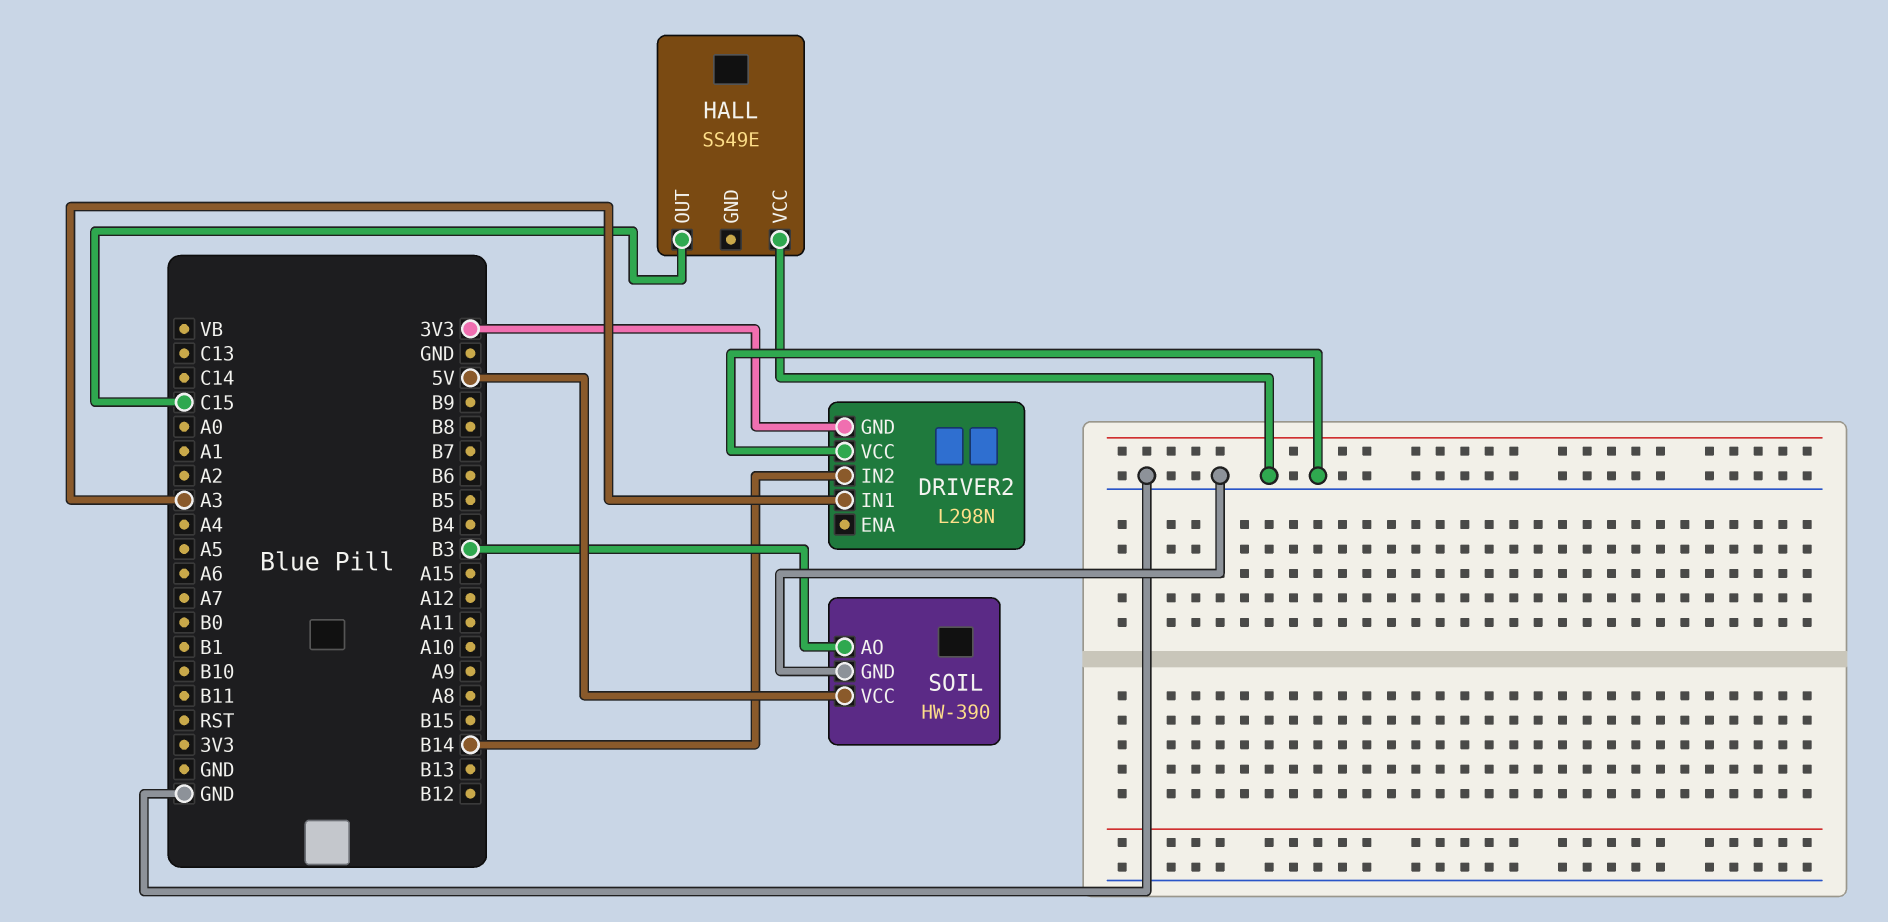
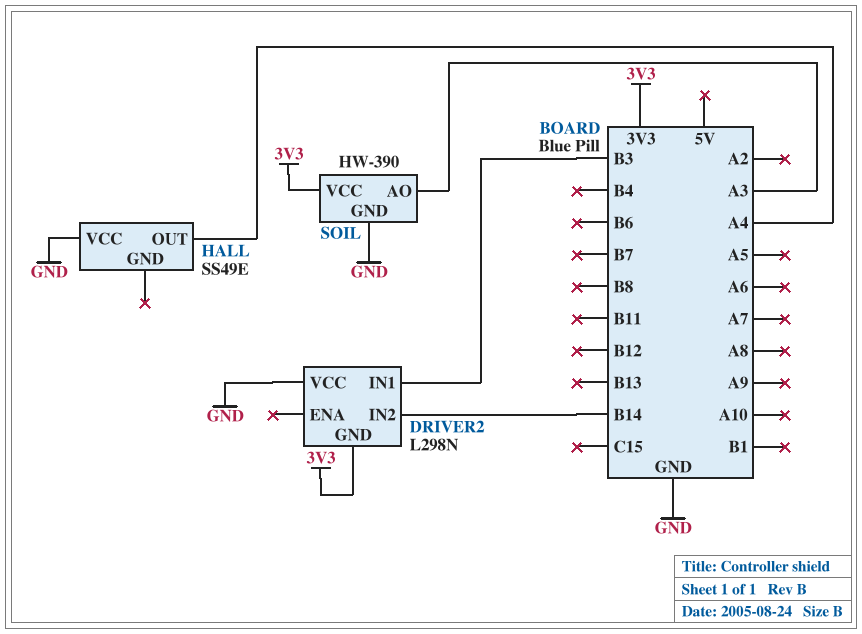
DRIVER2 pin IN1: A3 -> B3
HALL pin OUT: C15 -> A4
SOIL pin AO: B3 -> A3
SOIL pin VCC: 5V -> 3V3

